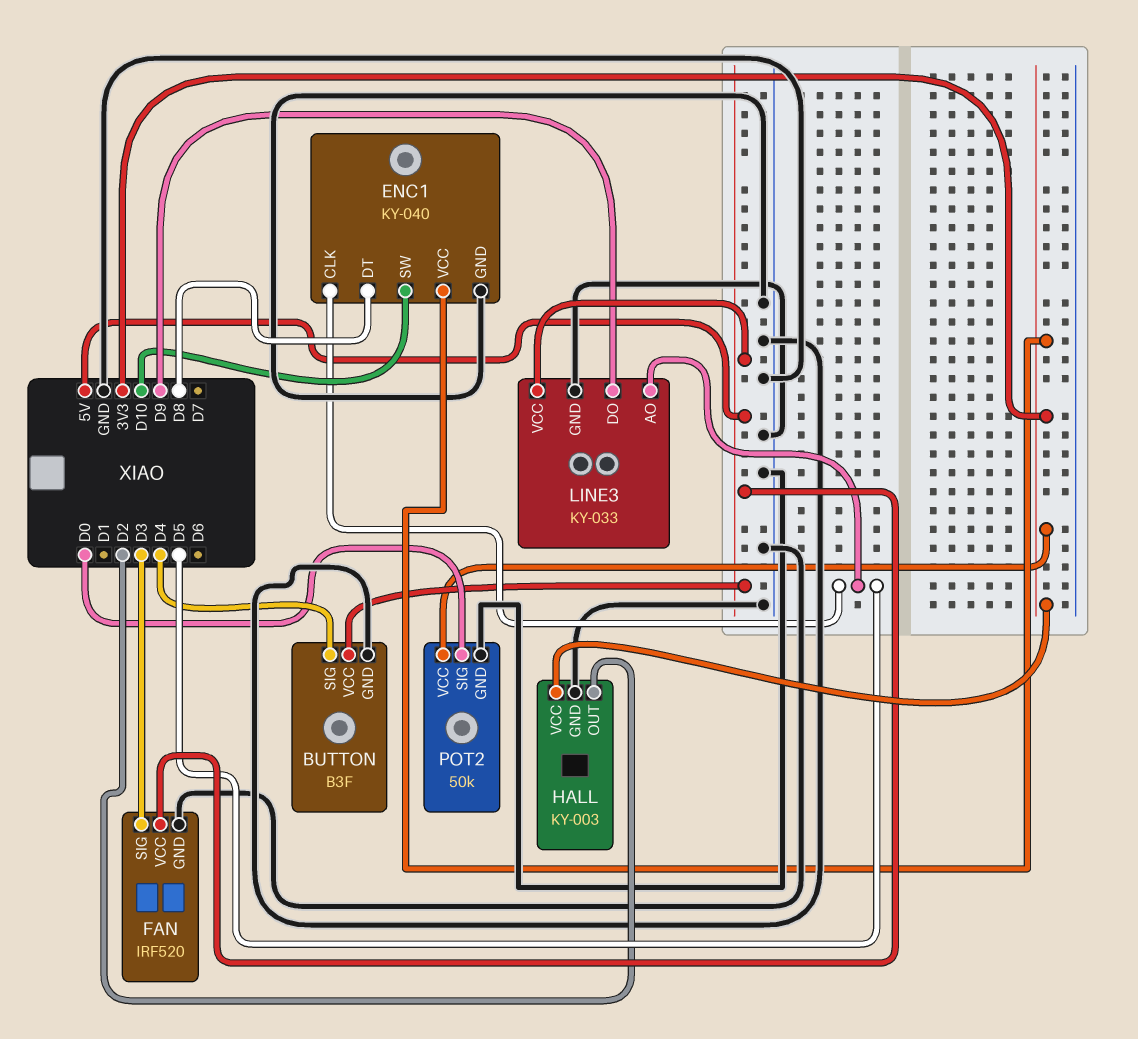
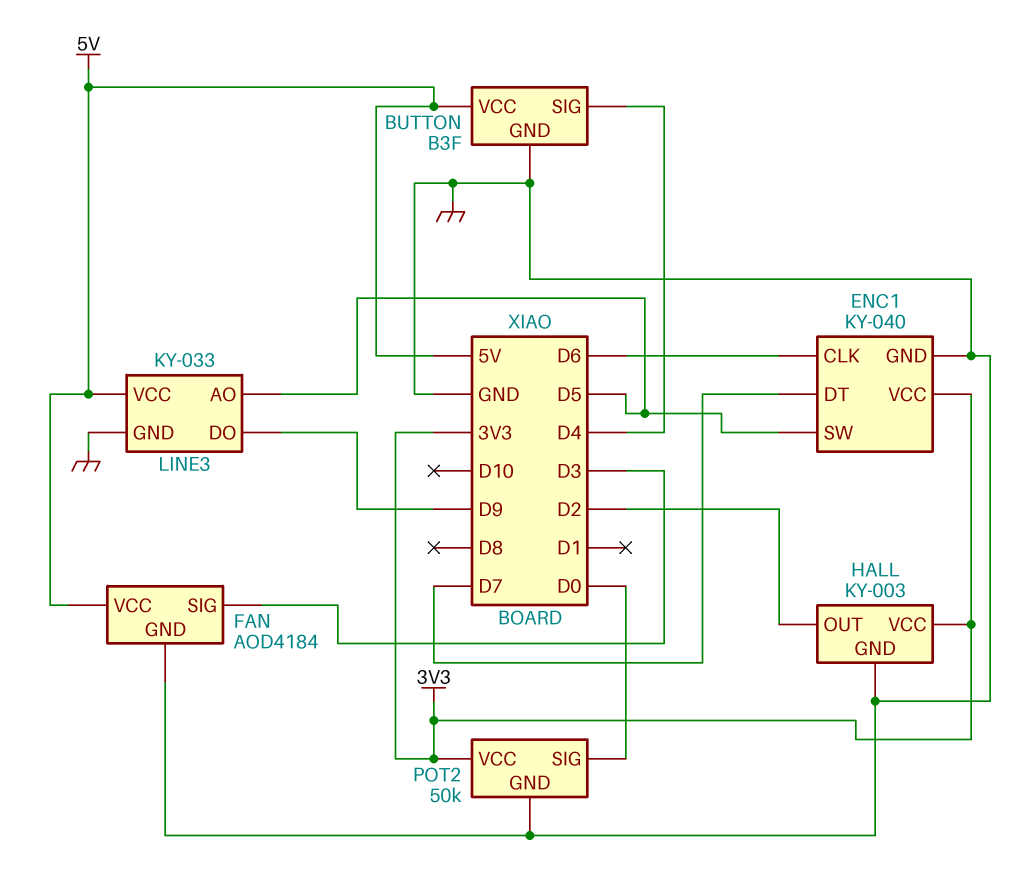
ENC1 pin CLK: D5 -> D6
ENC1 pin DT: D8 -> D7
ENC1 pin SW: D10 -> D5
FAN: IRF520 -> AOD4184

